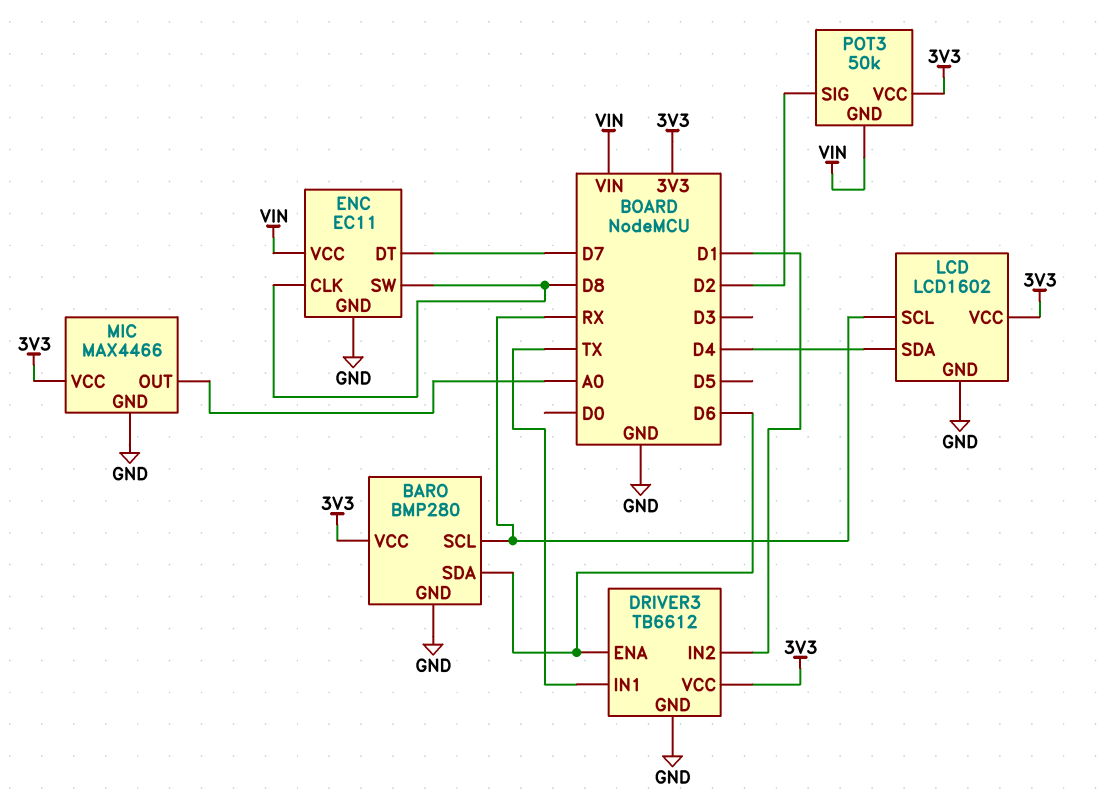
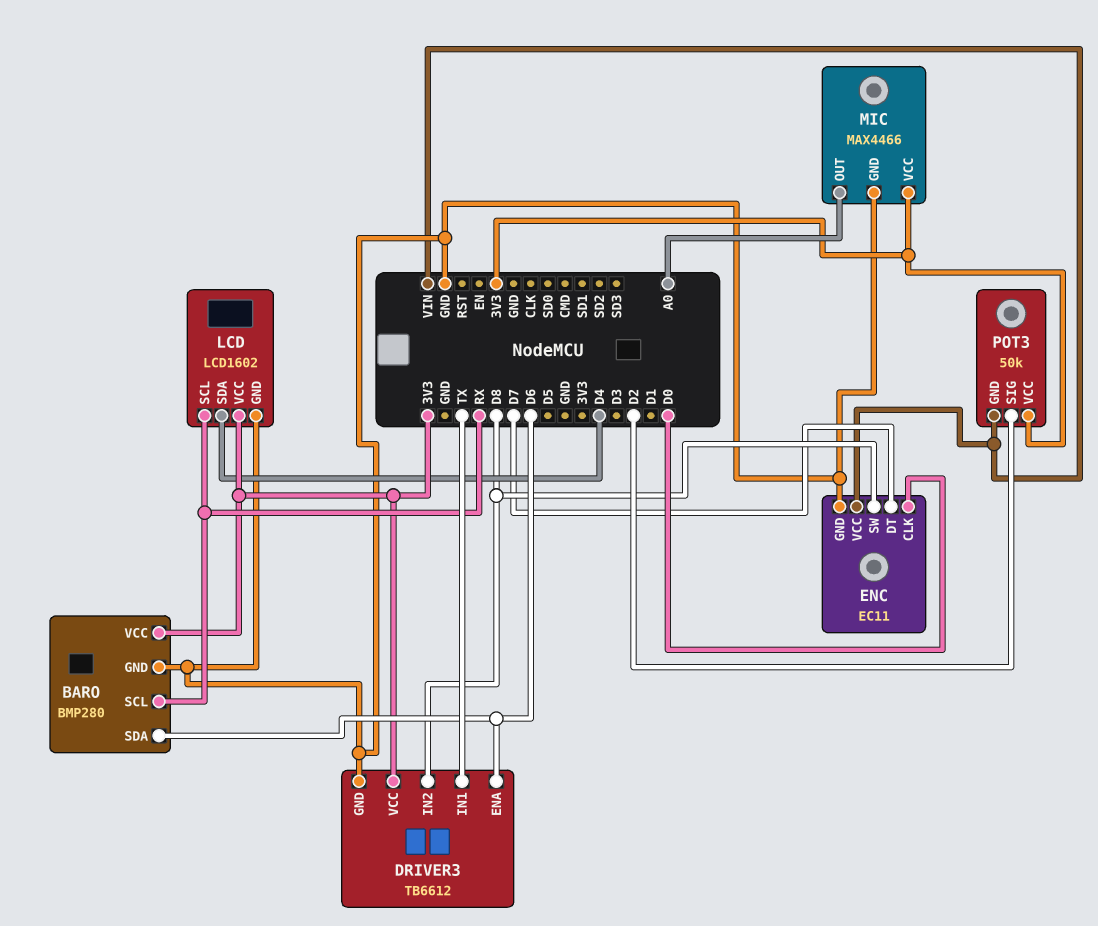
DRIVER3 pin IN2: D1 -> D8
ENC pin CLK: D8 -> D0

